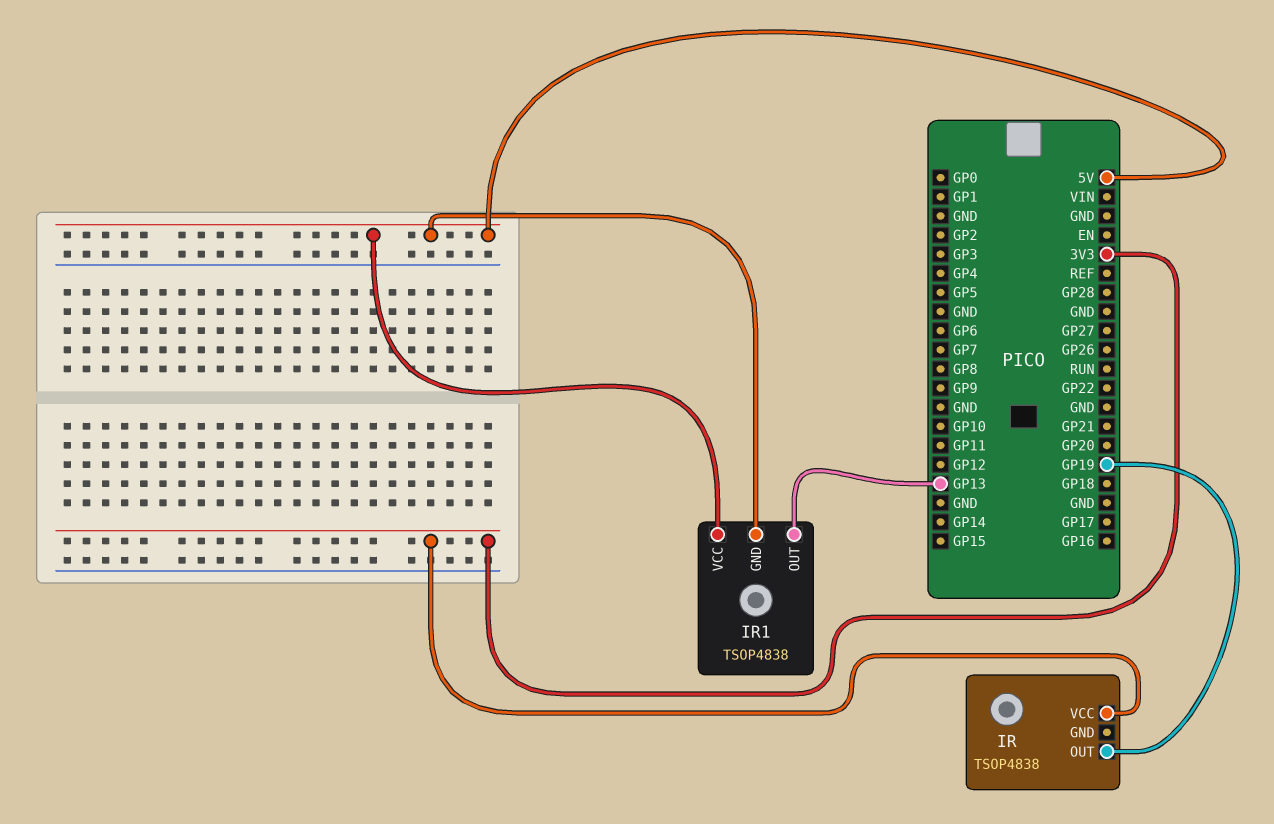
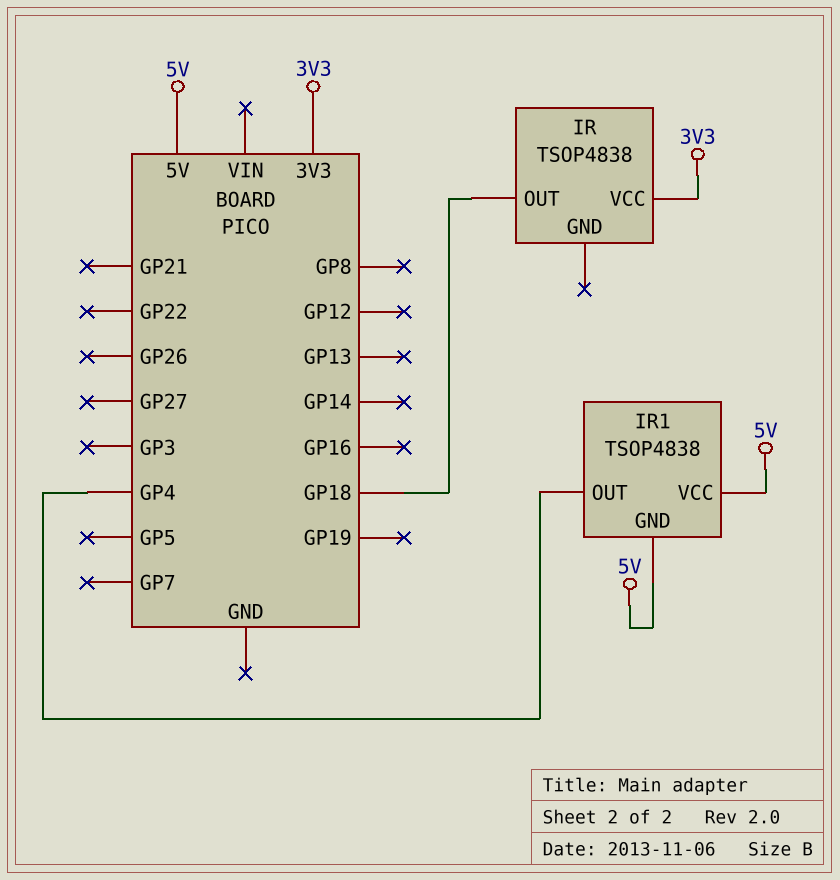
IR pin OUT: GP19 -> GP18
IR1 pin OUT: GP13 -> GP4

